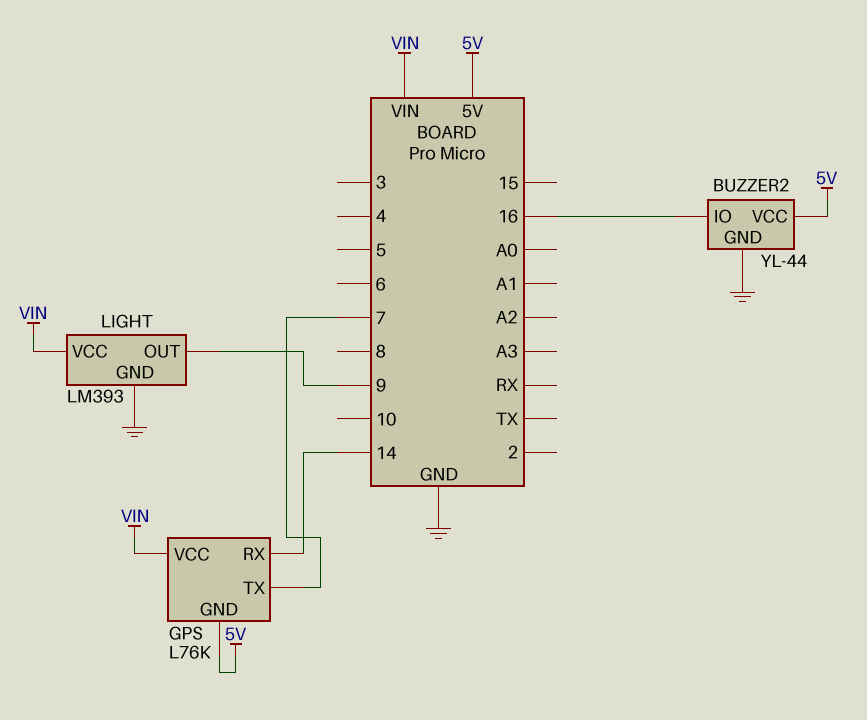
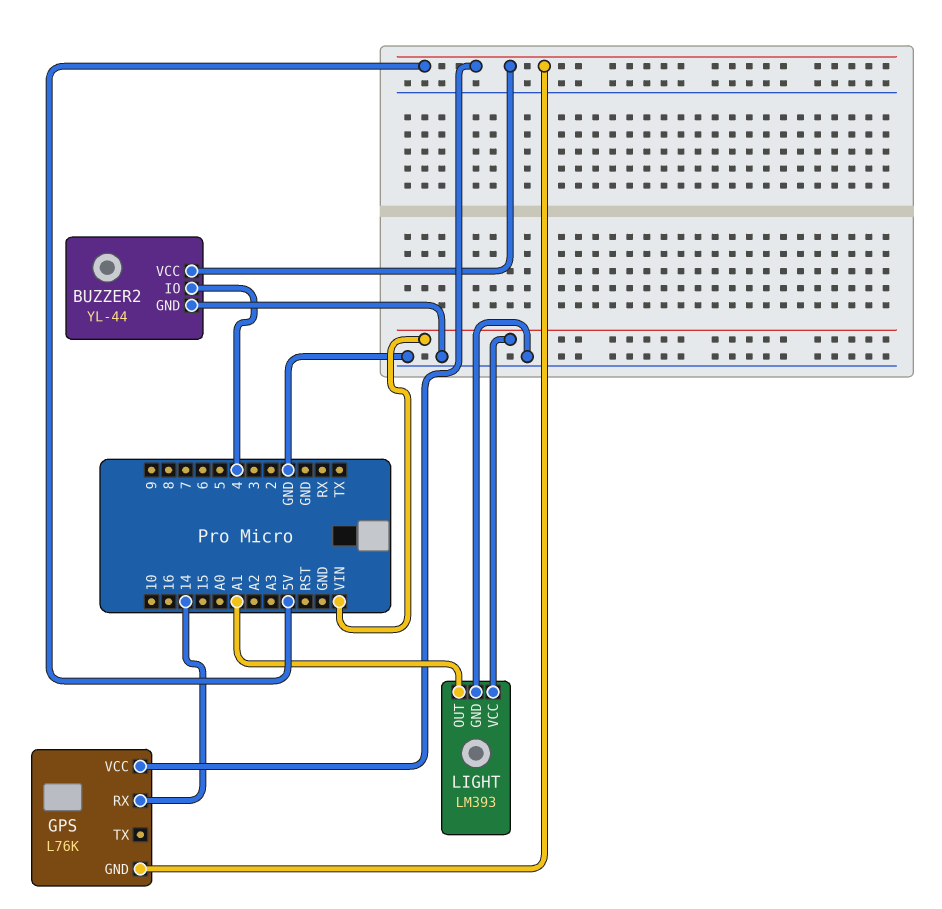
BUZZER2 pin IO: 16 -> 4
GPS pin TX: 7 -> none
GPS pin VCC: VIN -> 5V
LIGHT pin OUT: 9 -> A1

